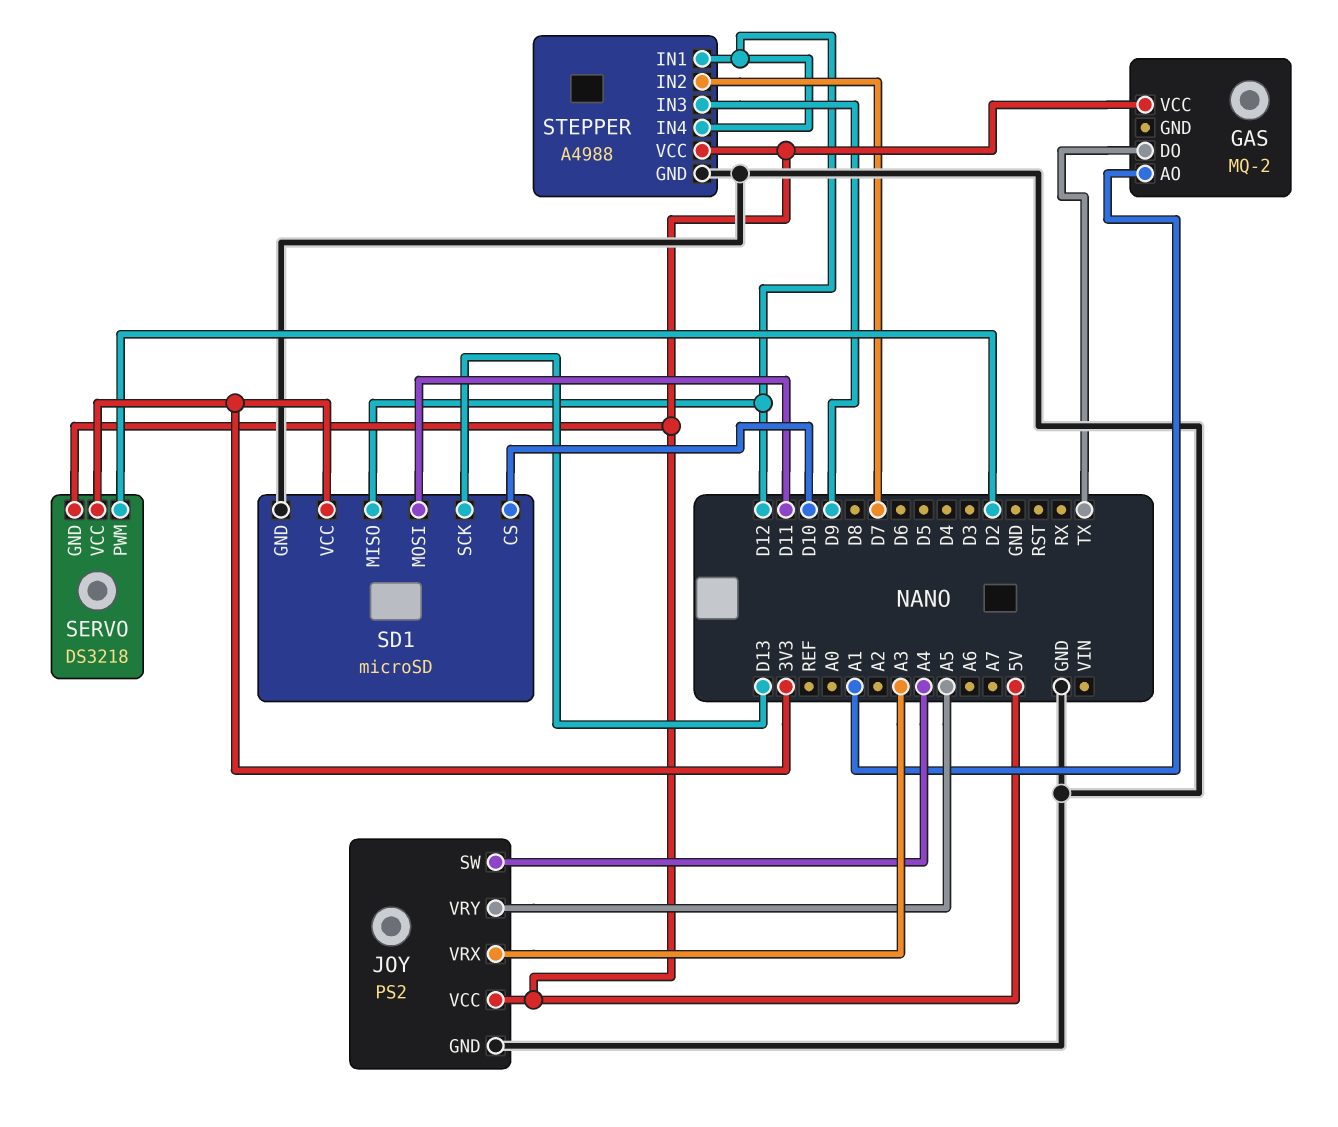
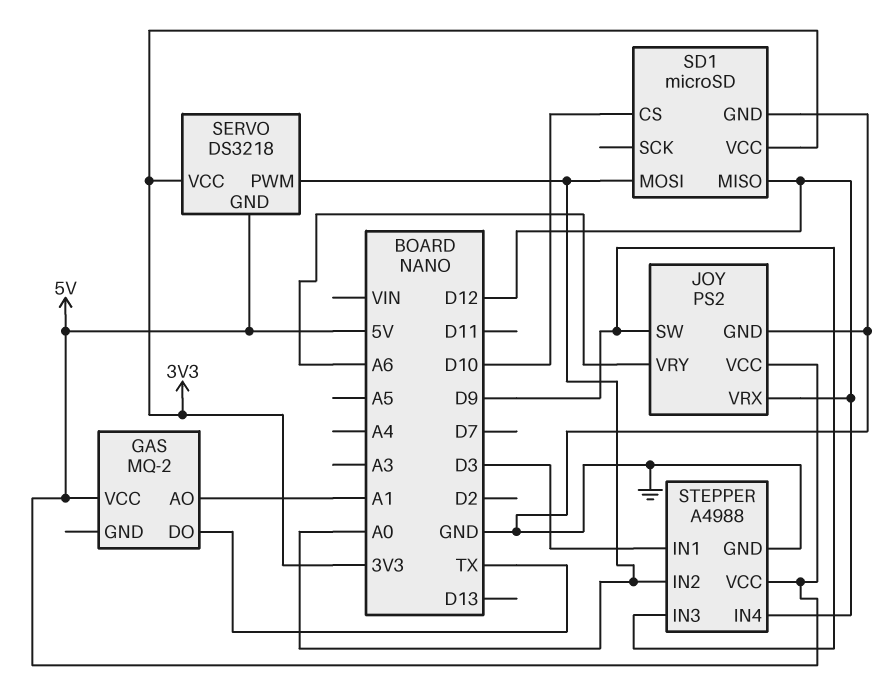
JOY pin SW: A4 -> D9
JOY pin VRX: A3 -> D12
JOY pin VRY: A5 -> A6
SD1 pin MOSI: D11 -> A0
SD1 pin SCK: D13 -> none
SERVO pin PWM: D2 -> A0
STEPPER pin IN1: D12 -> D3
STEPPER pin IN2: D7 -> A0

